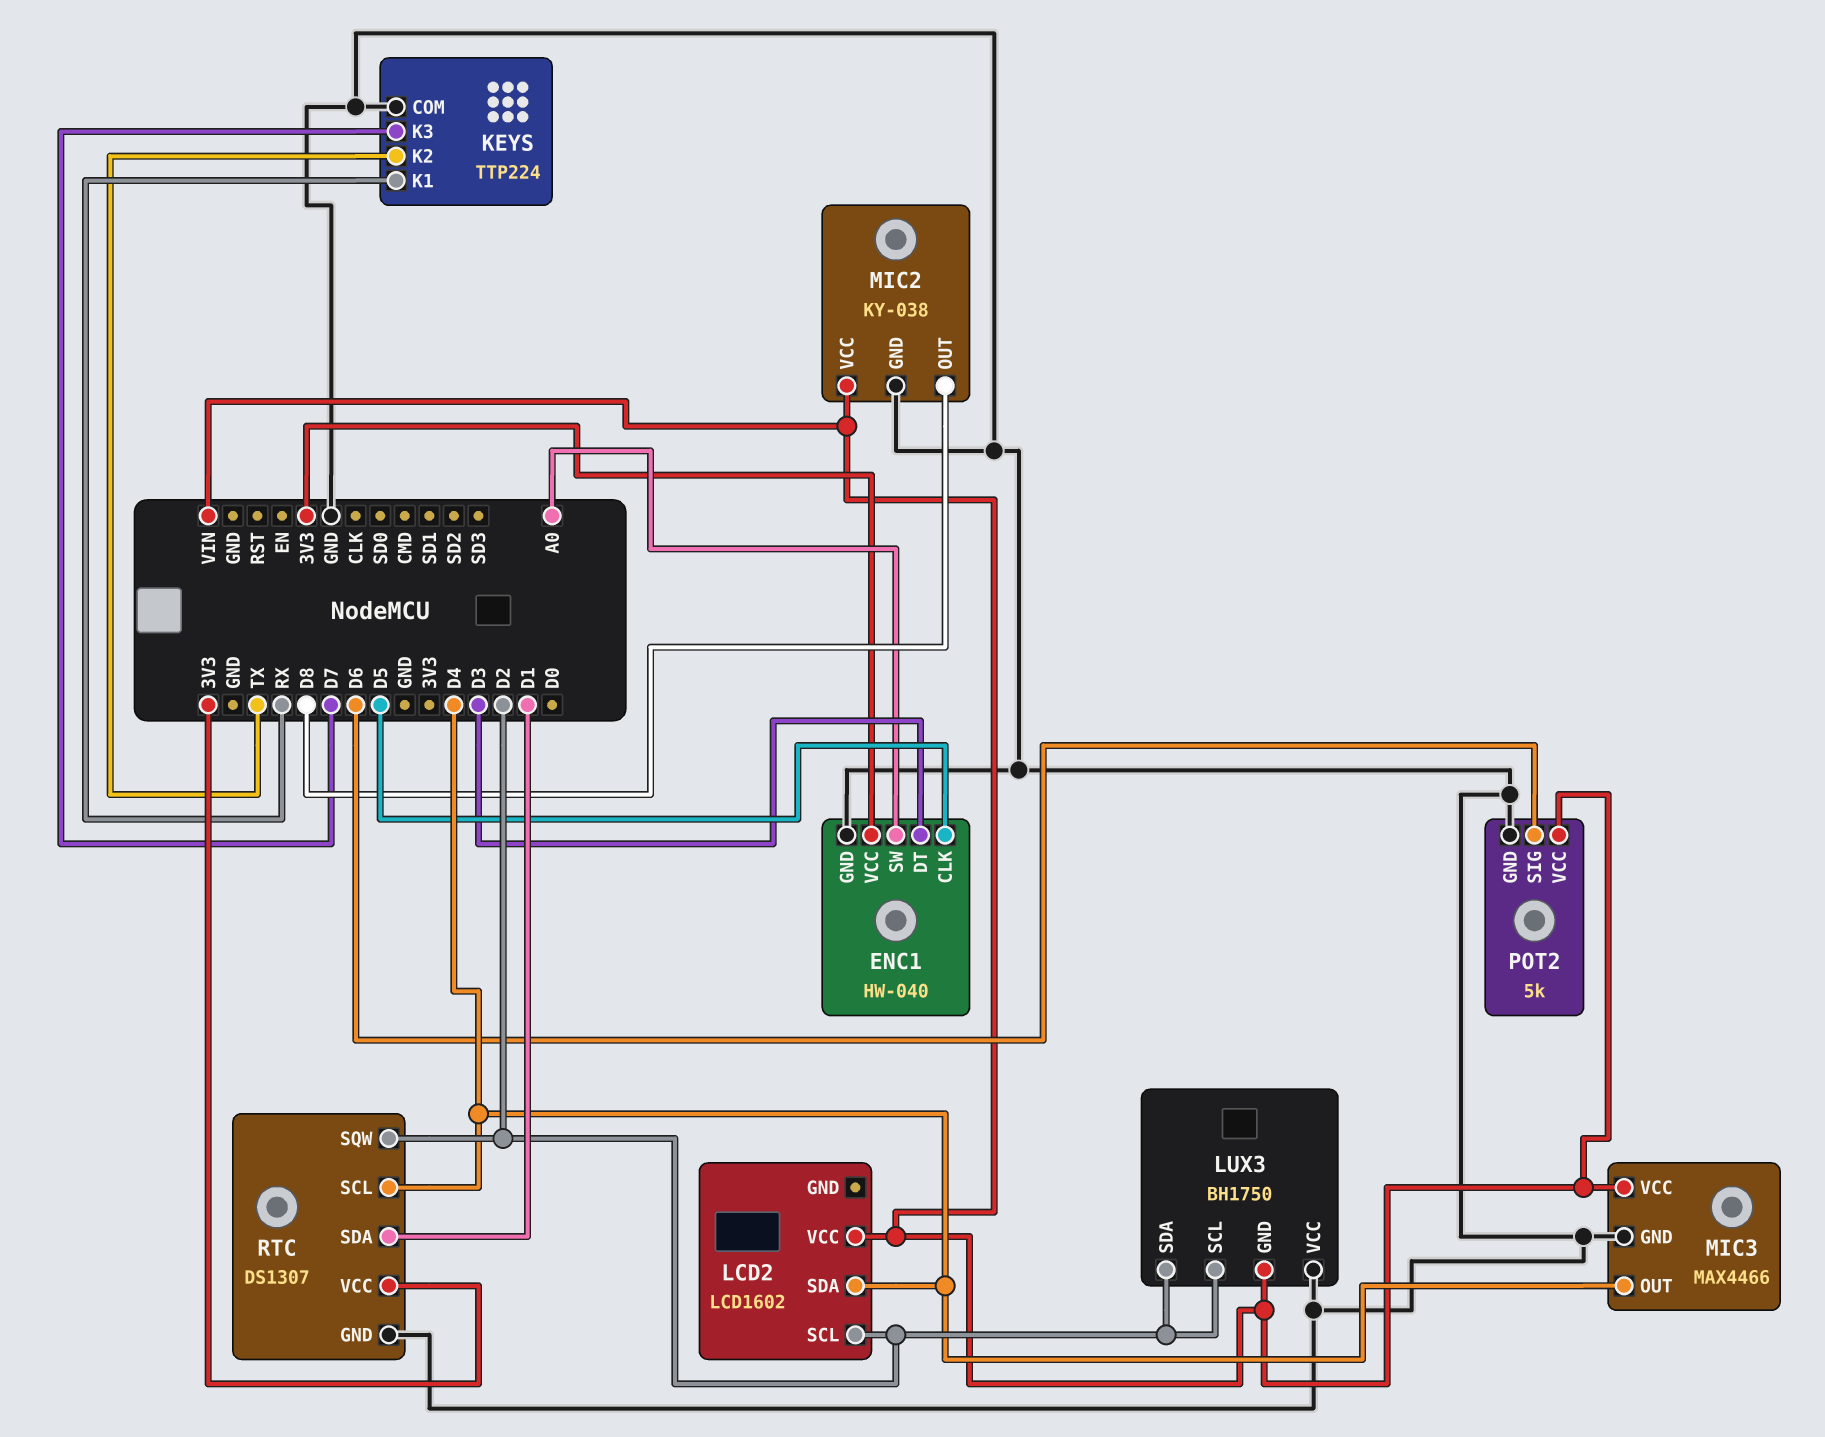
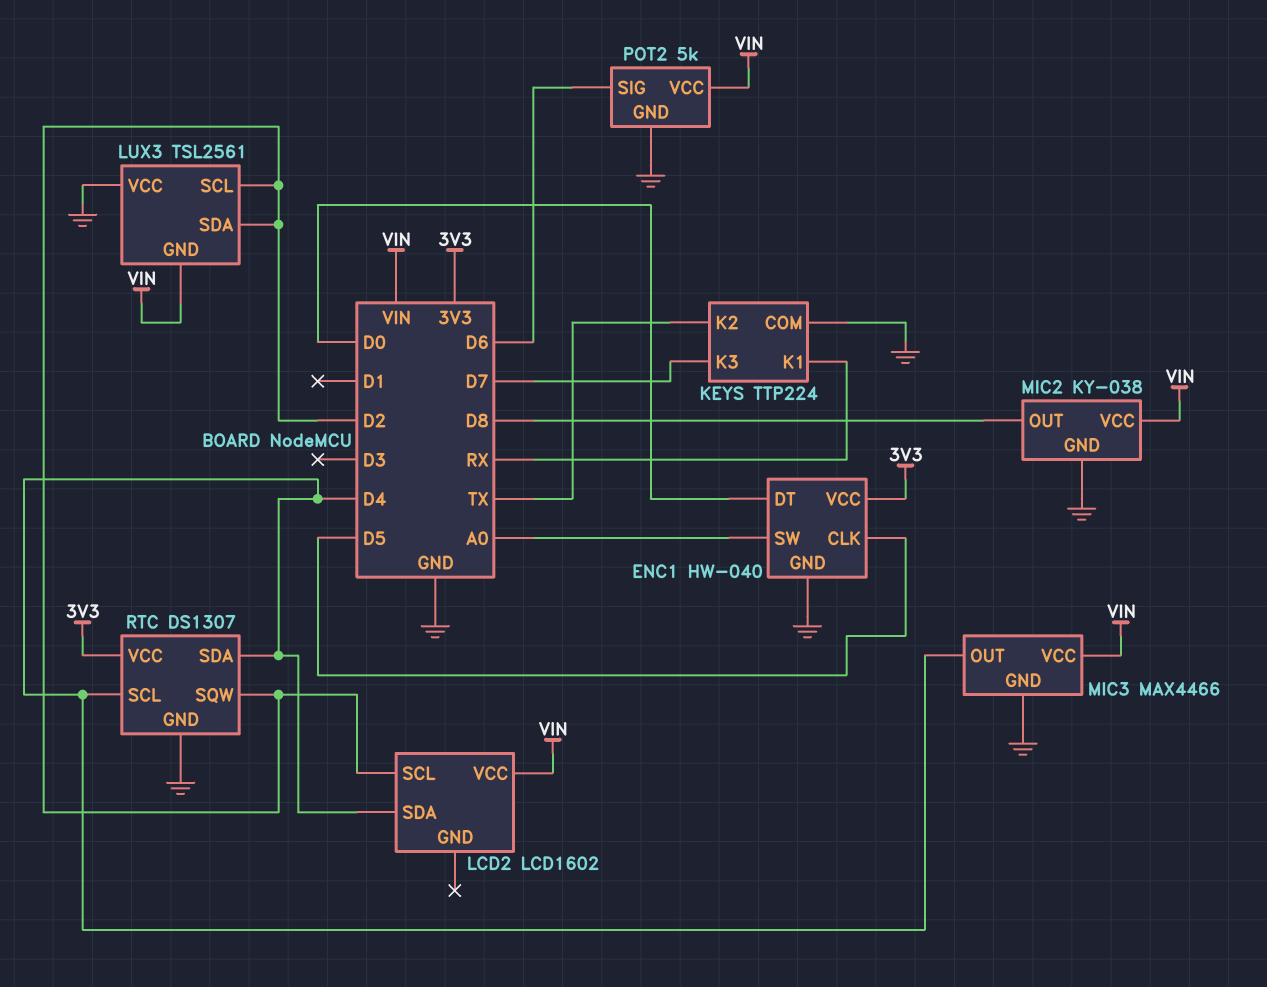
ENC1 pin DT: D3 -> D0
LUX3: BH1750 -> TSL2561
RTC pin SDA: D1 -> D4

